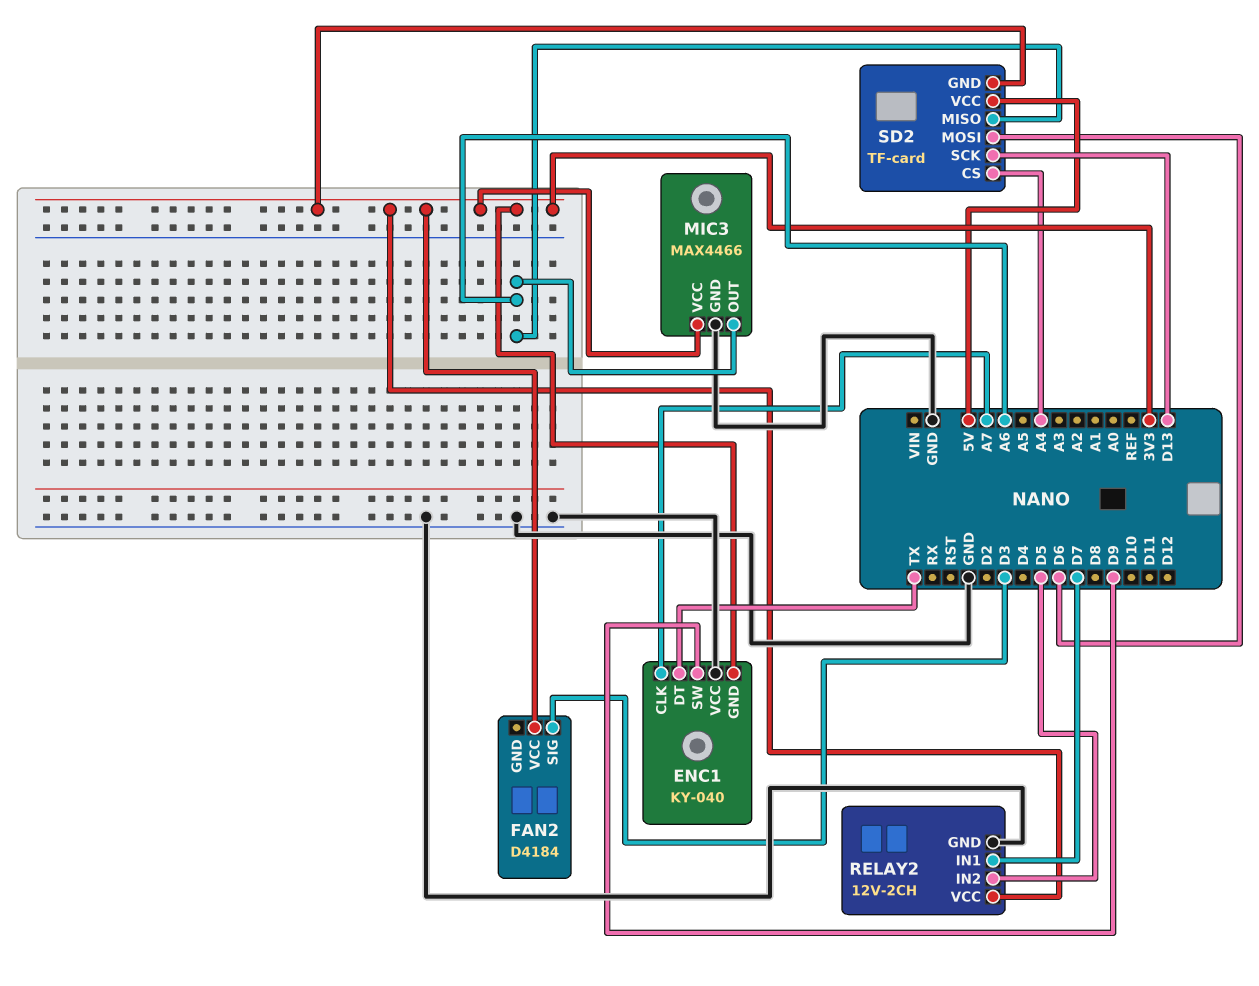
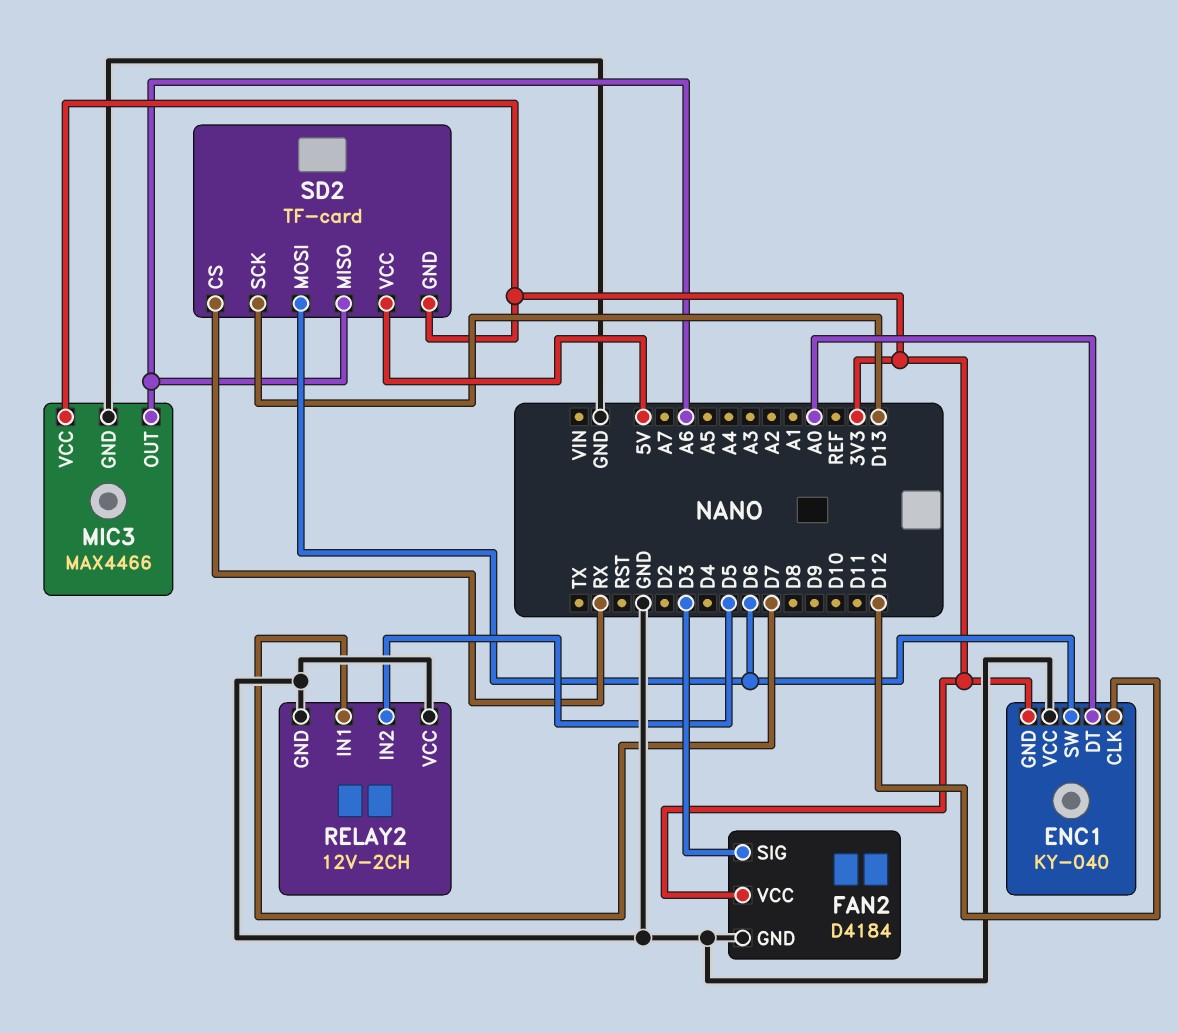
ENC1 pin CLK: A7 -> D12
ENC1 pin DT: TX -> A0
ENC1 pin SW: D9 -> D6
FAN2 pin GND: none -> GND
RELAY2 pin VCC: 3V3 -> GND
SD2 pin CS: A4 -> RX

